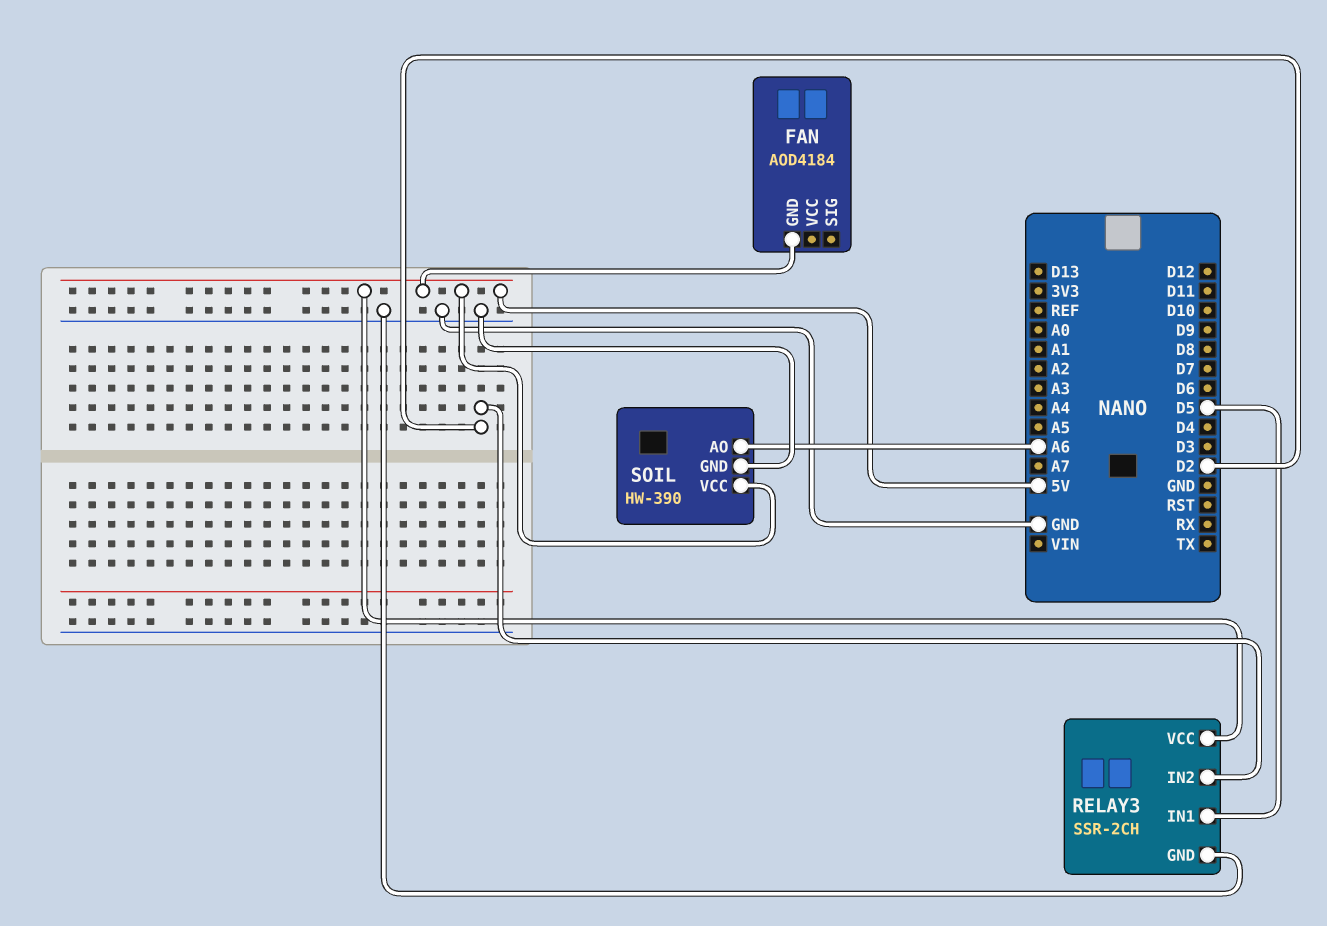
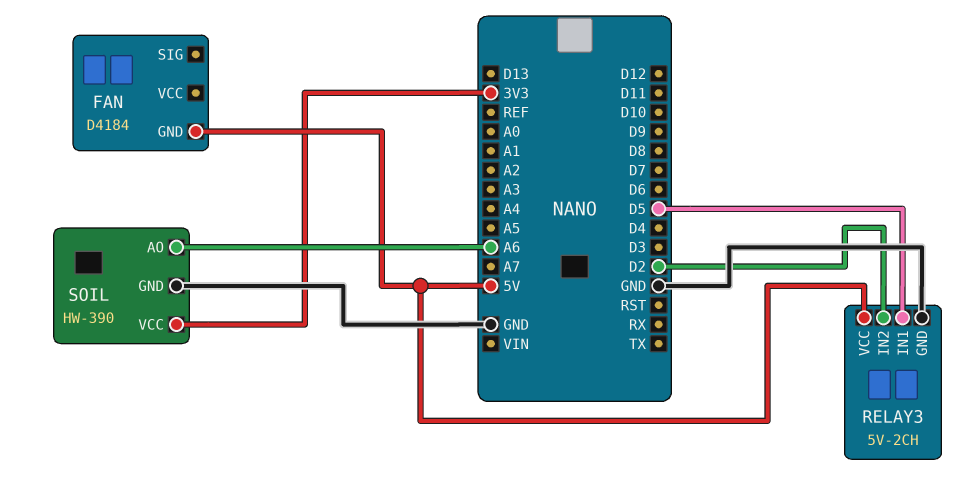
FAN: AOD4184 -> D4184
RELAY3: SSR-2CH -> 5V-2CH
SOIL pin VCC: 5V -> 3V3

